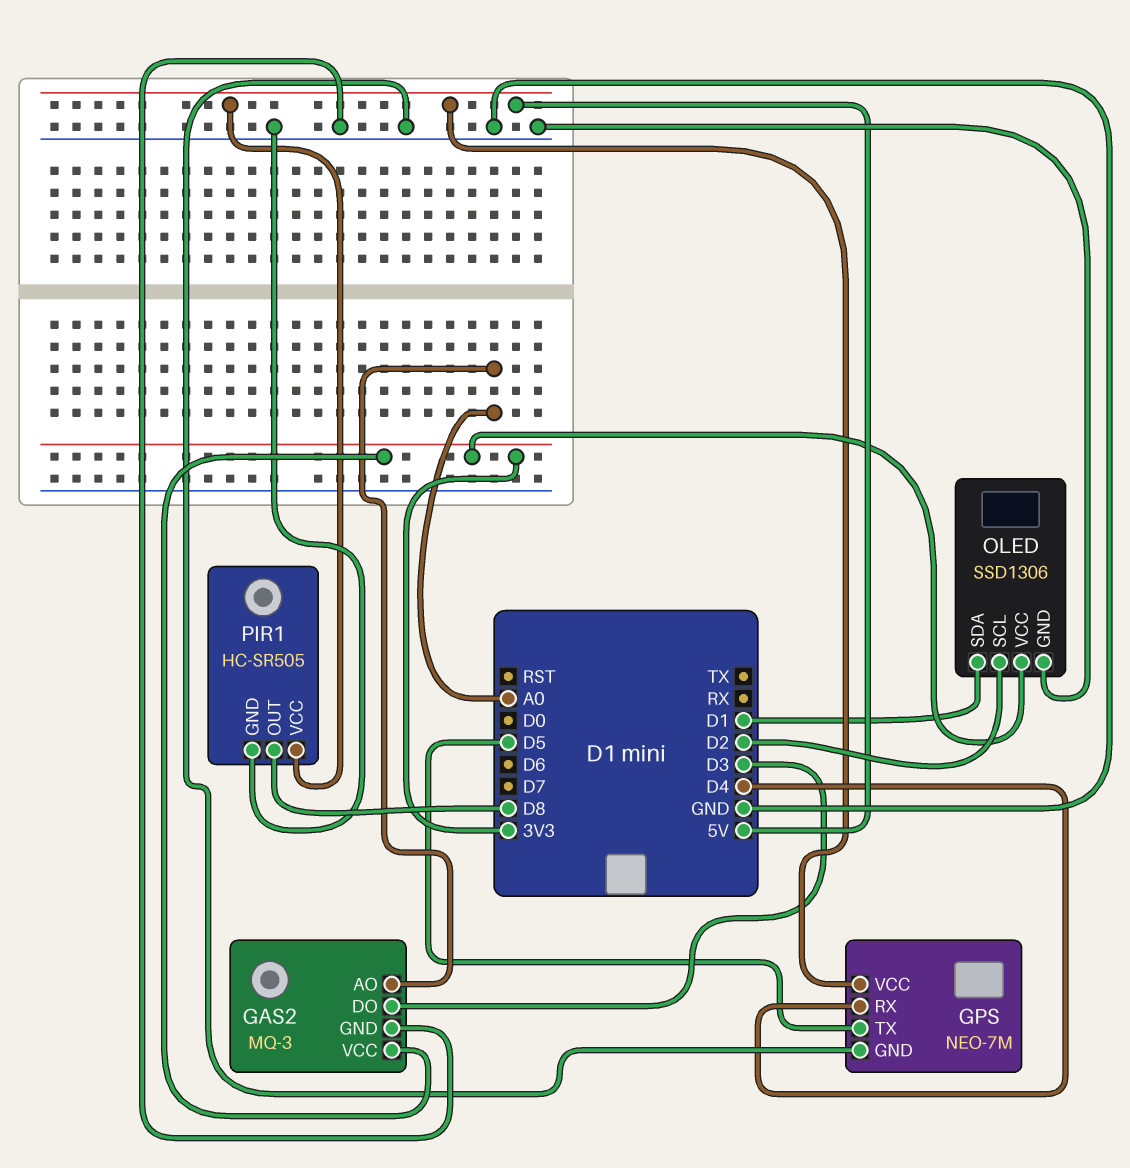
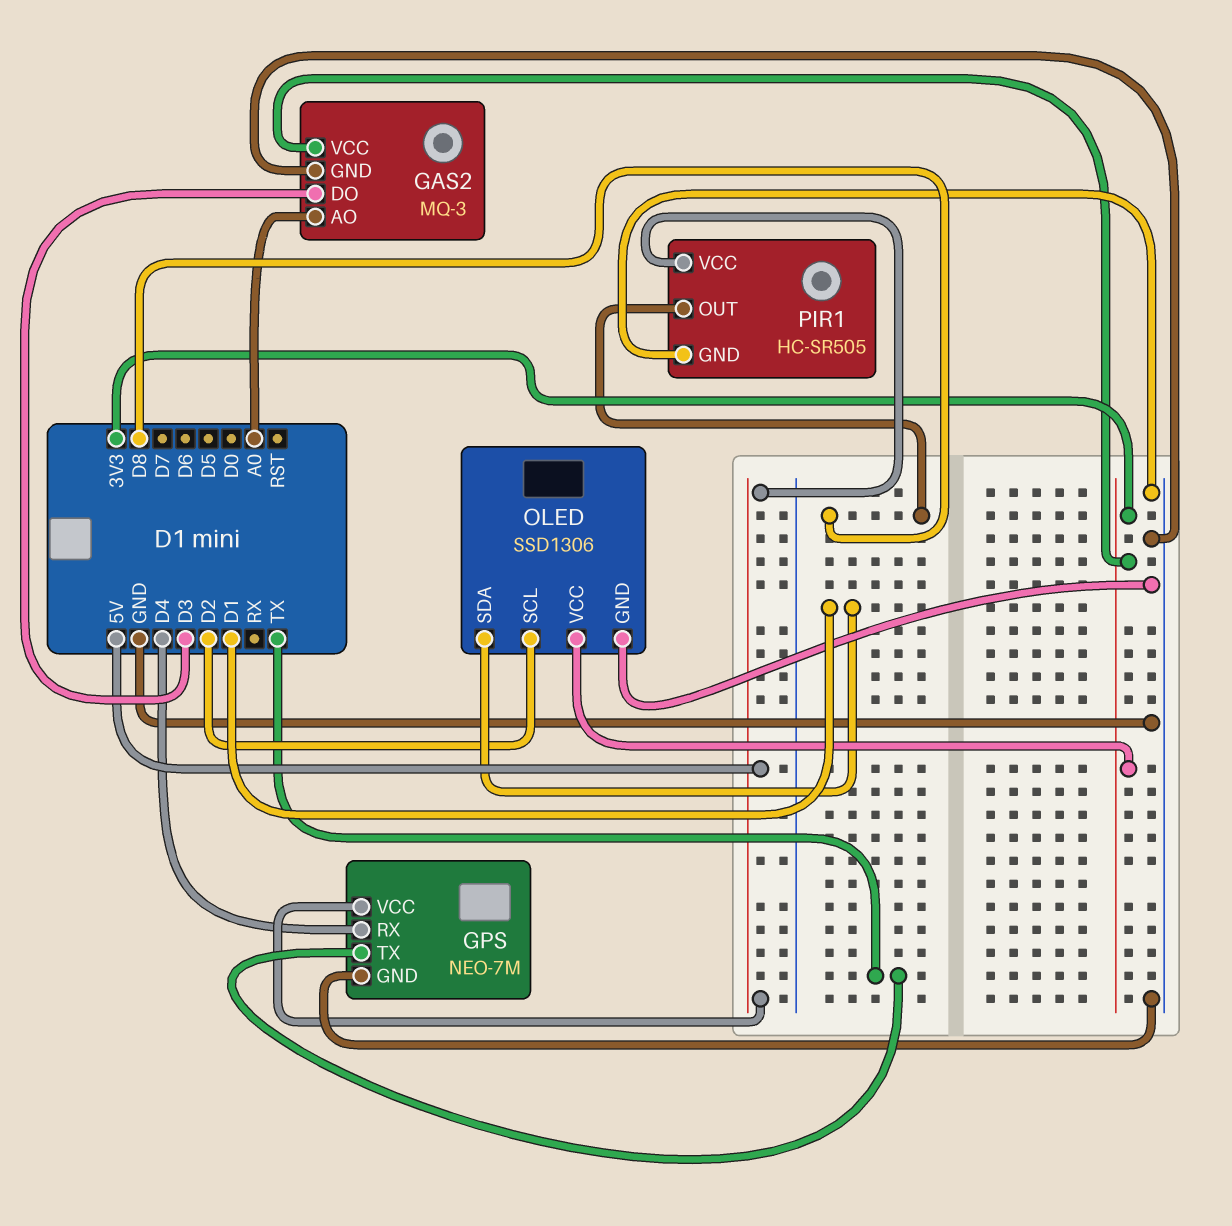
GPS pin TX: D5 -> TX

